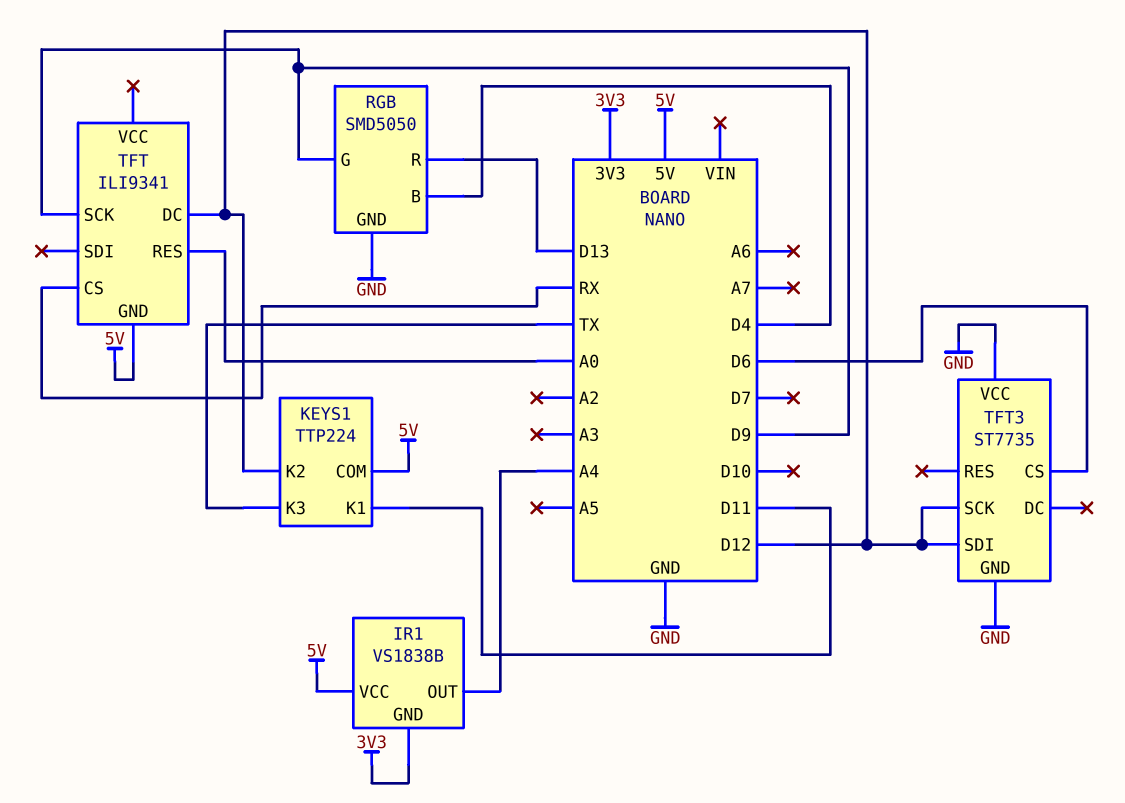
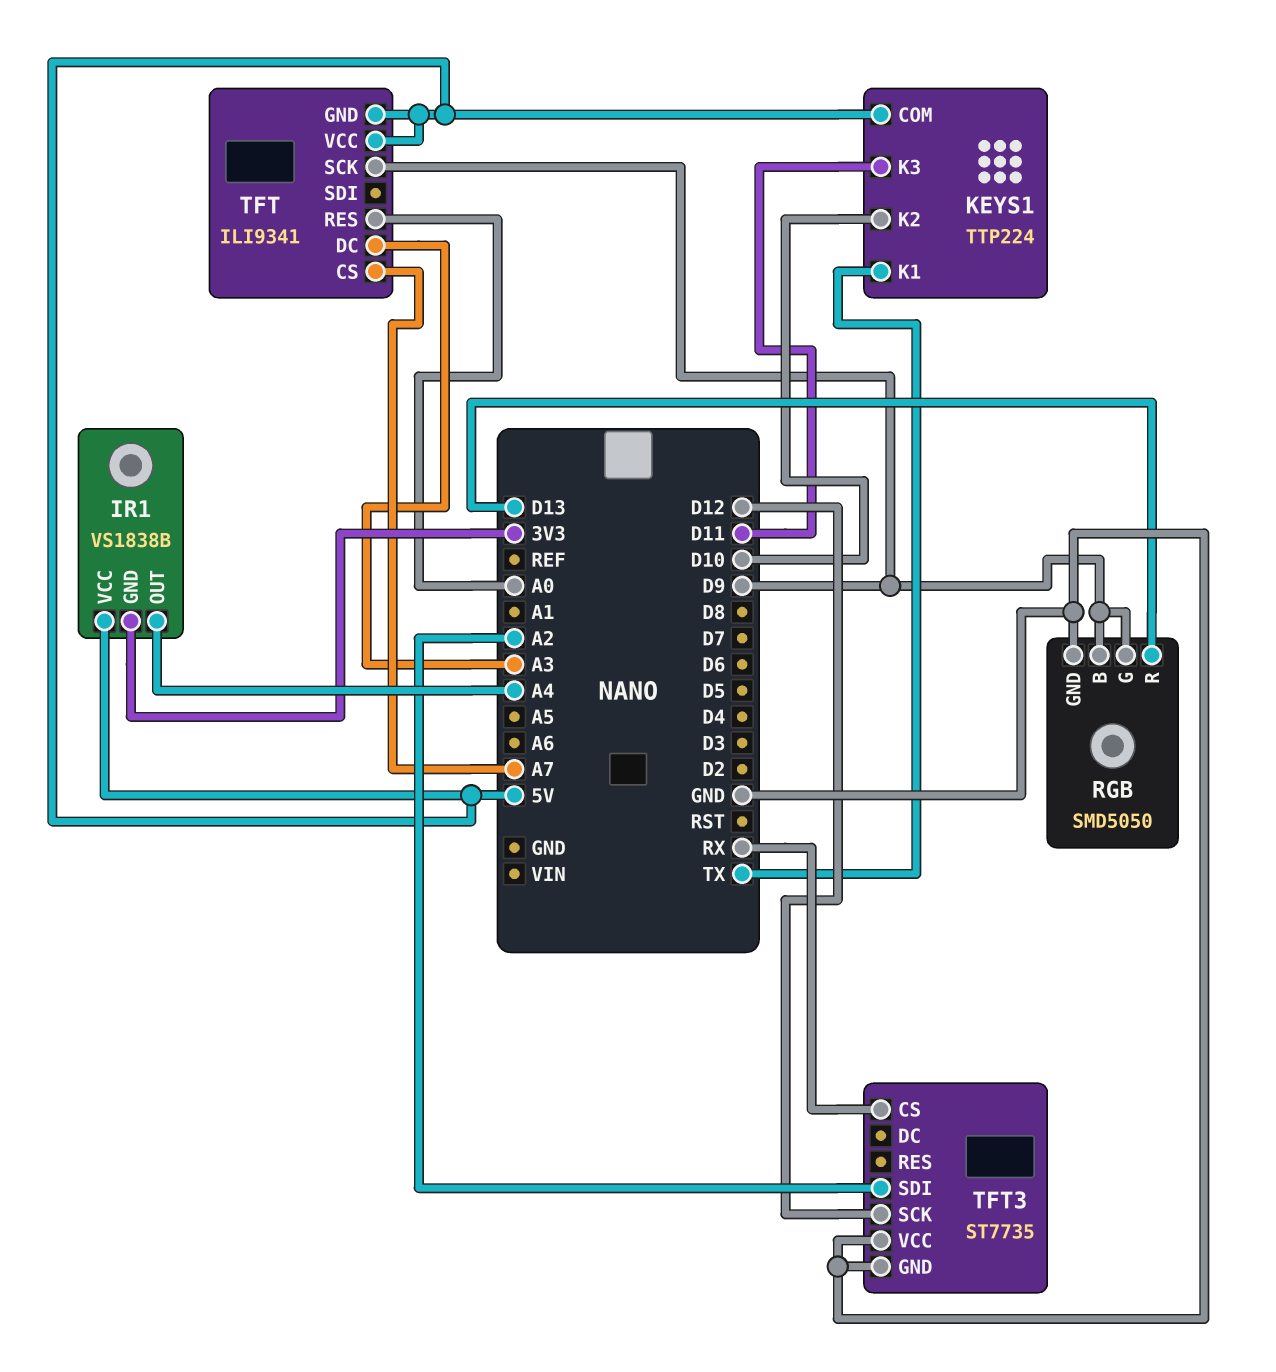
KEYS1 pin K1: D11 -> TX
KEYS1 pin K2: D12 -> D10
KEYS1 pin K3: TX -> D11
RGB pin B: D4 -> D9
TFT pin CS: RX -> A7
TFT pin DC: D12 -> A3
TFT pin VCC: none -> 5V
TFT3 pin CS: D6 -> RX
TFT3 pin SDI: D12 -> A2

